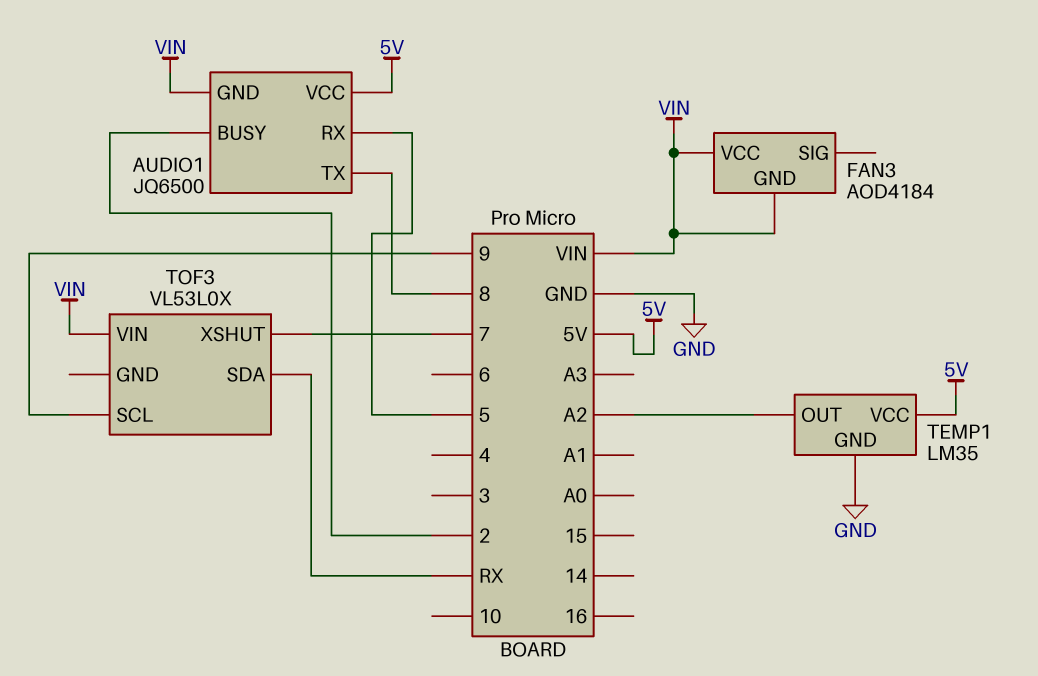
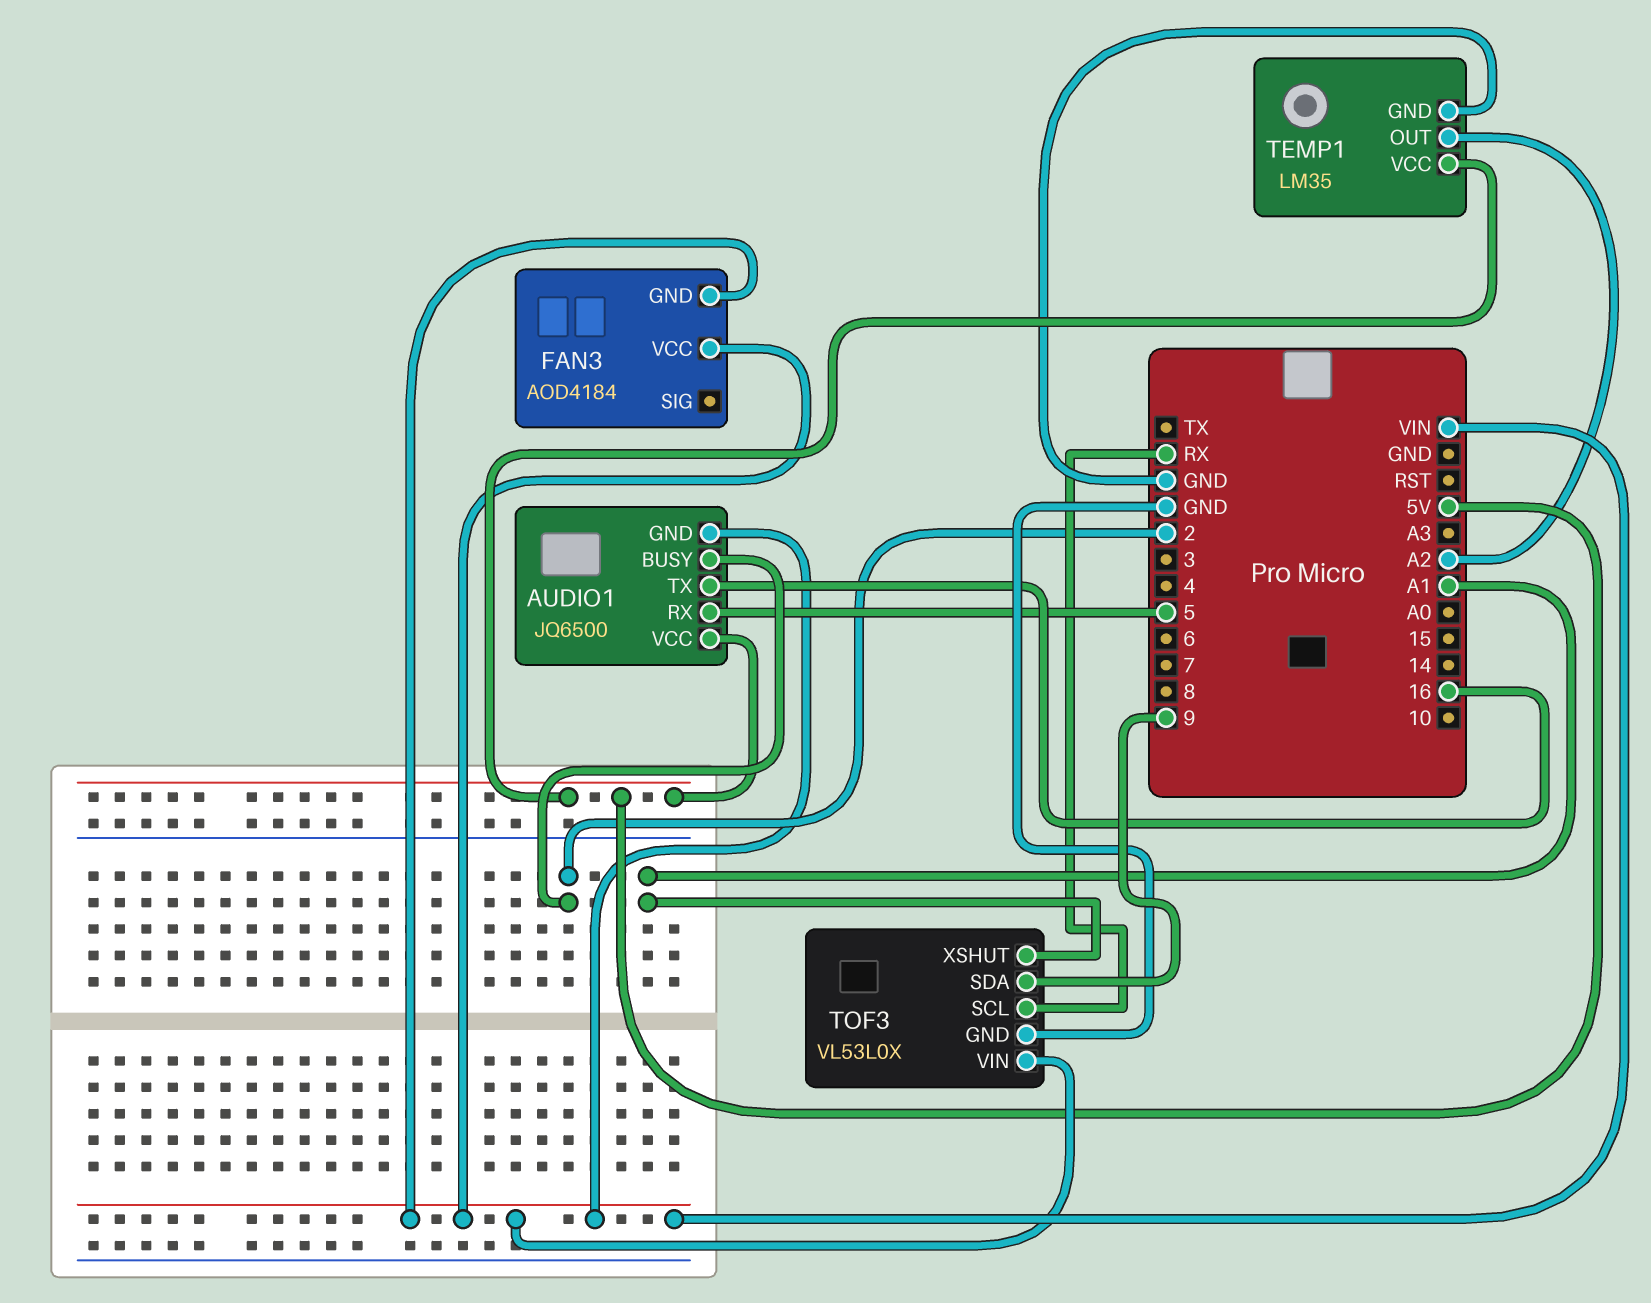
AUDIO1 pin TX: 8 -> 16
TOF3 pin GND: none -> GND
TOF3 pin SCL: 9 -> RX
TOF3 pin SDA: RX -> 9
TOF3 pin XSHUT: 7 -> A1

